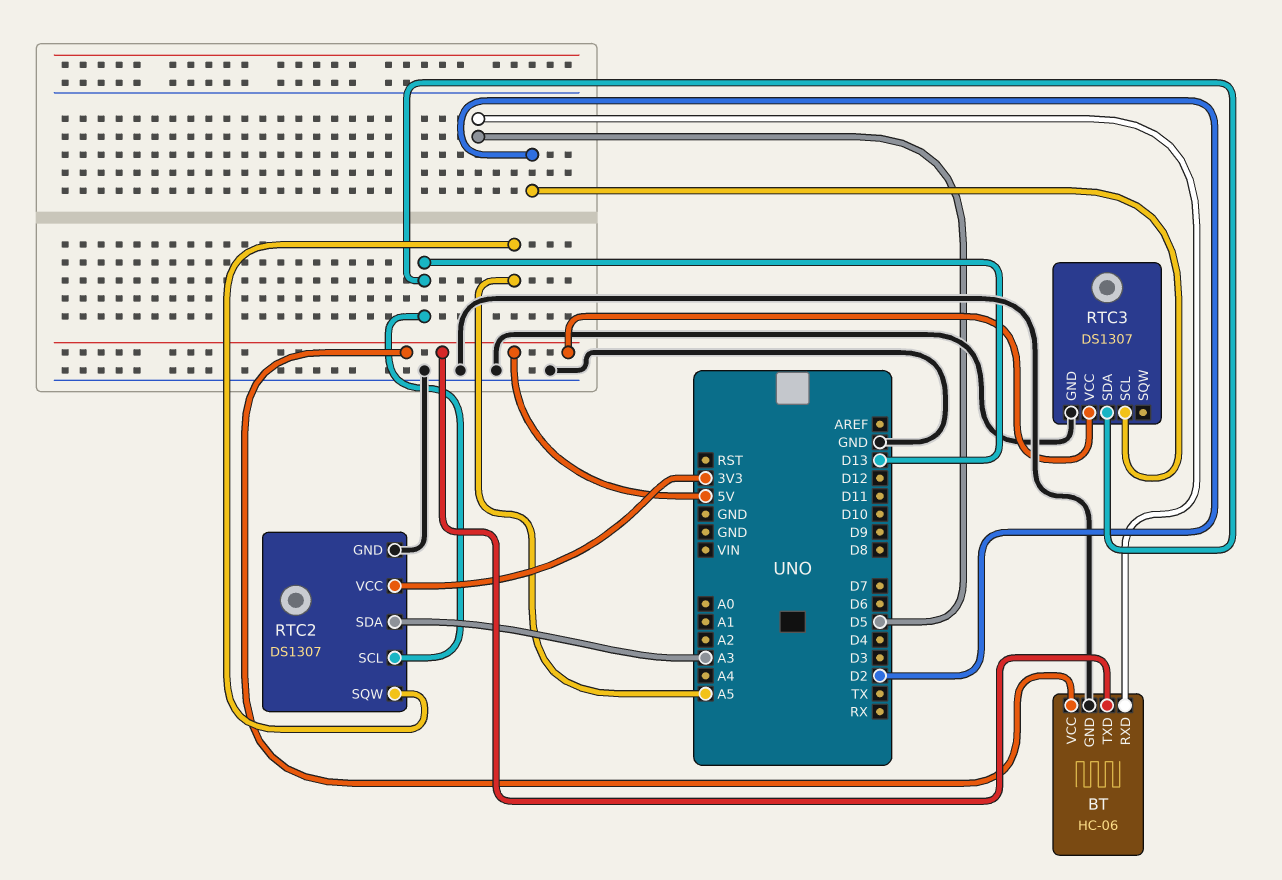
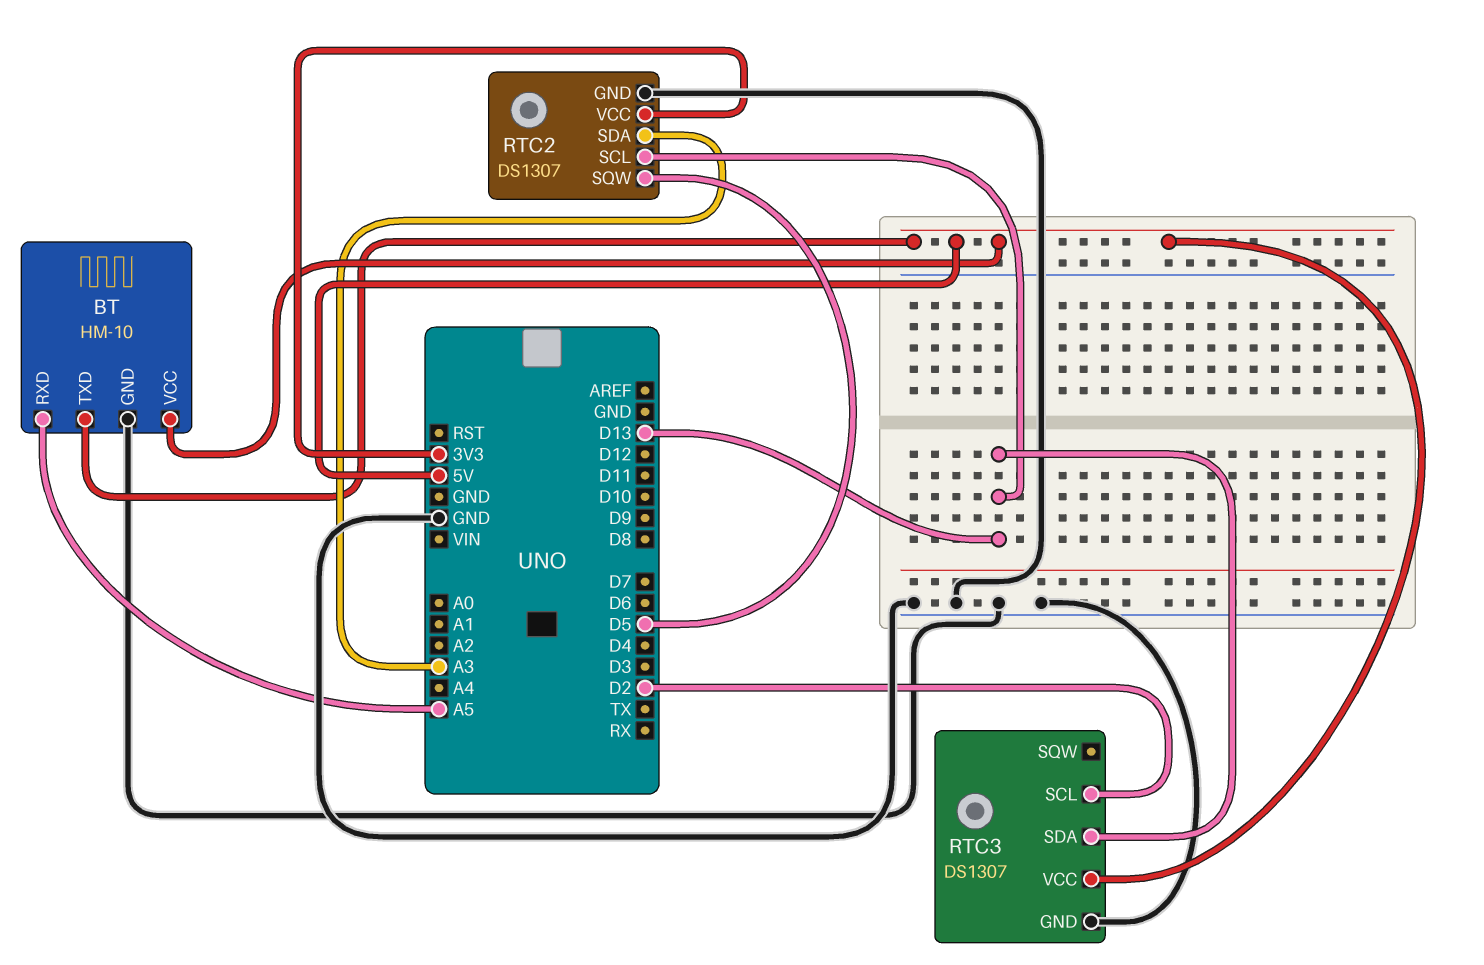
BT: HC-06 -> HM-10
BT pin RXD: D5 -> A5
RTC2 pin SQW: A5 -> D5

